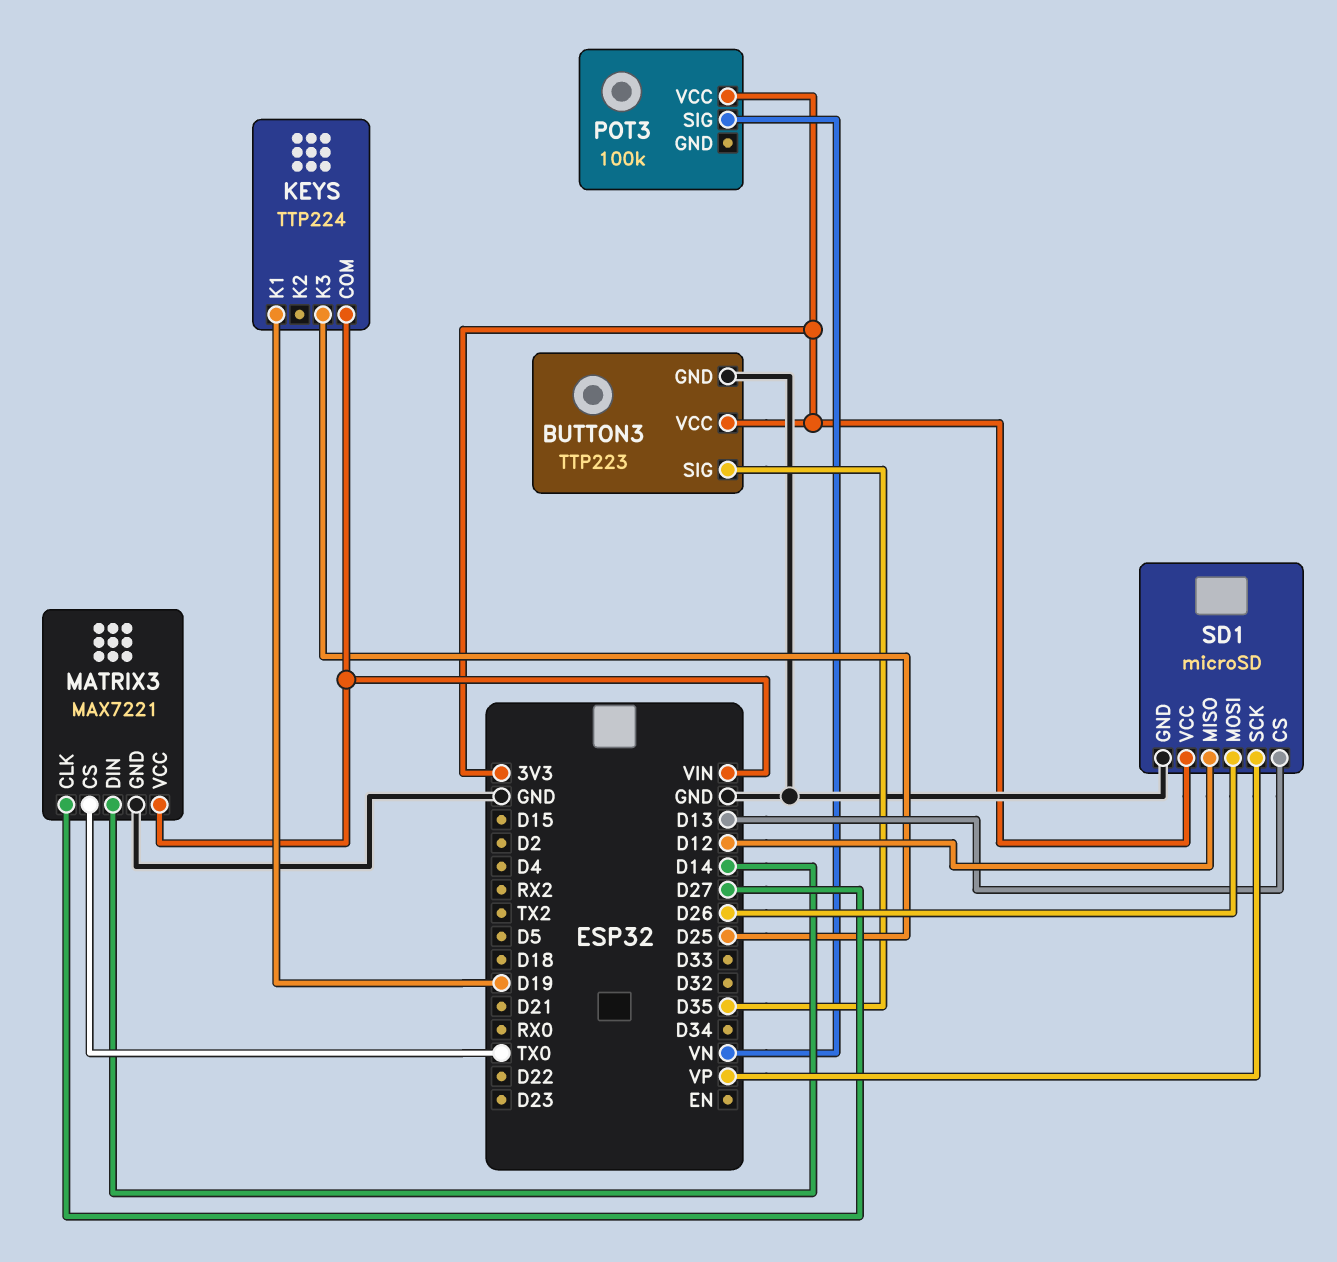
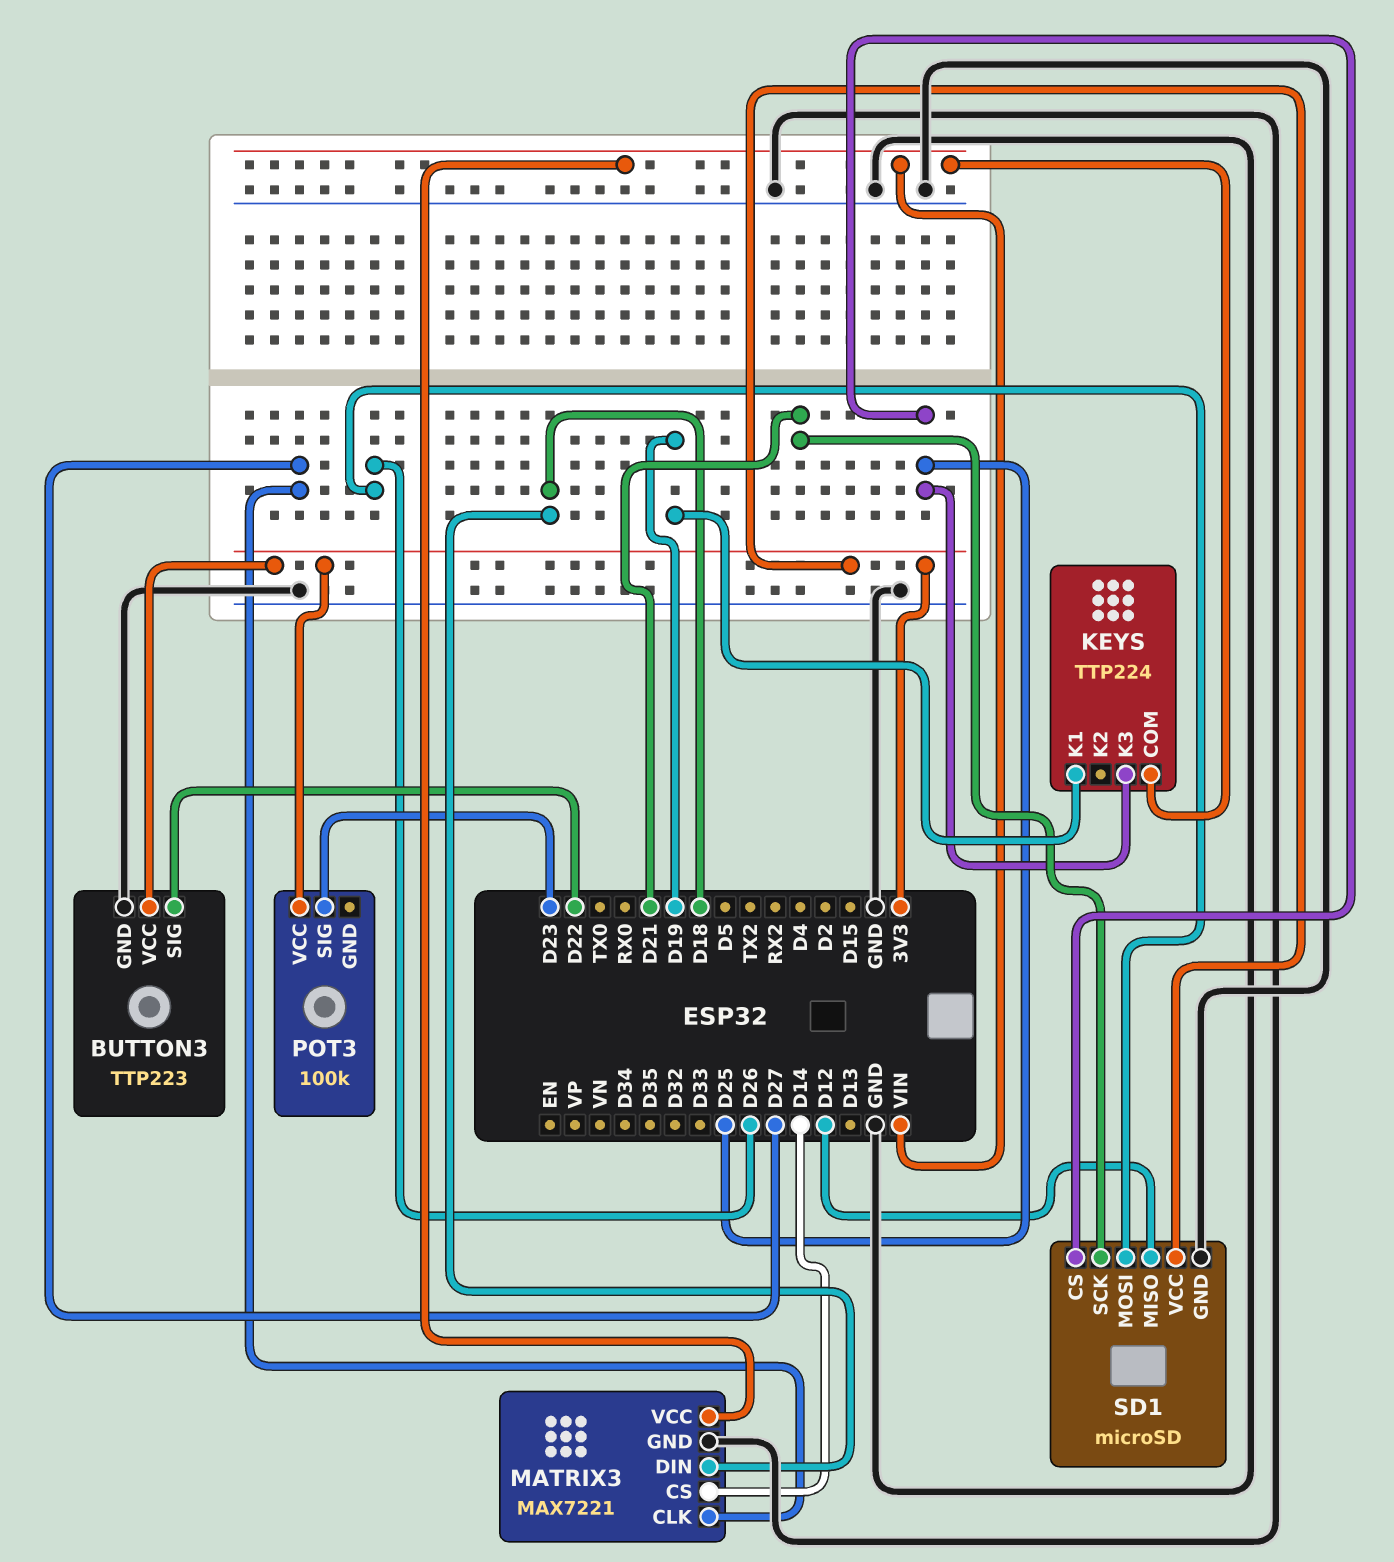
BUTTON3 pin SIG: D35 -> D22
MATRIX3 pin CS: TX0 -> D14
MATRIX3 pin DIN: D14 -> D18
POT3 pin SIG: VN -> D23
SD1 pin CS: D13 -> D25
SD1 pin SCK: VP -> D21

